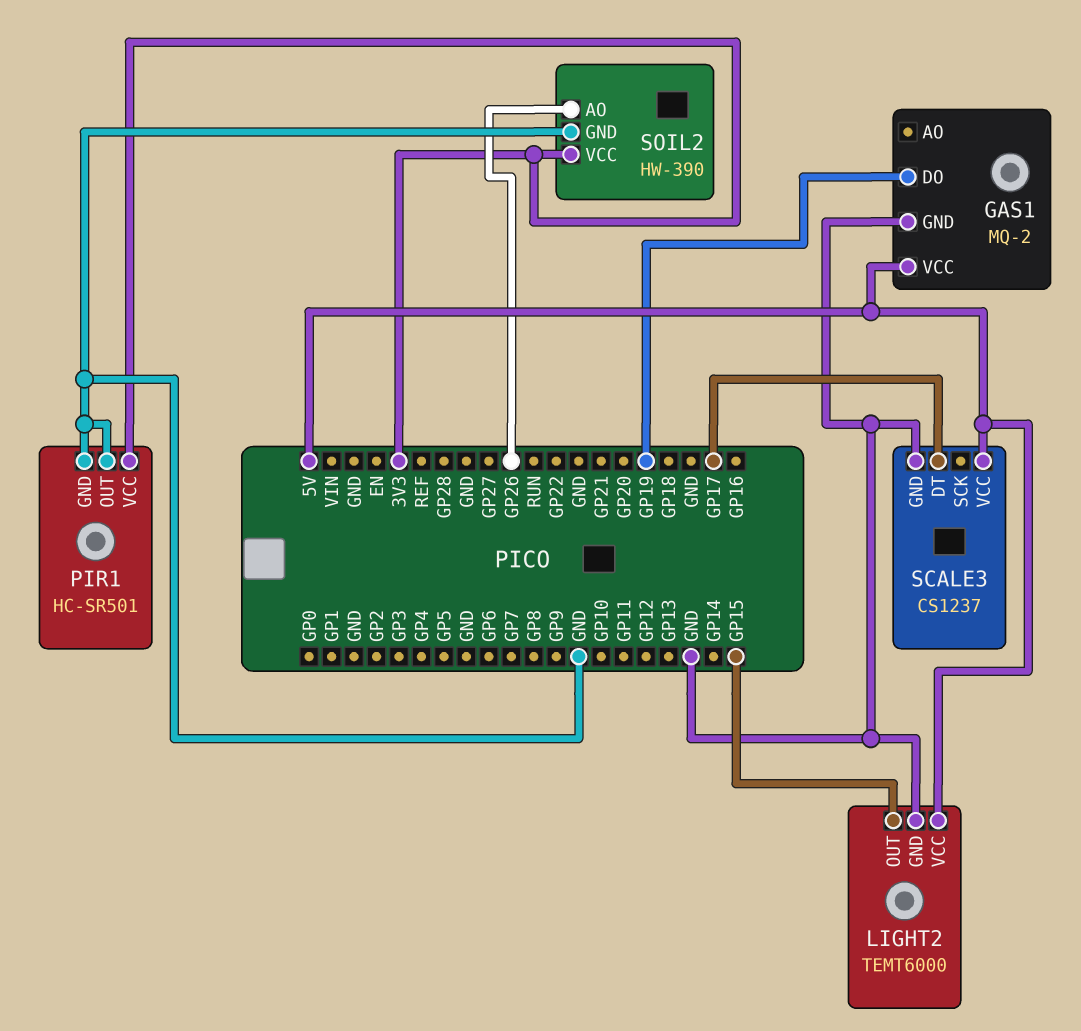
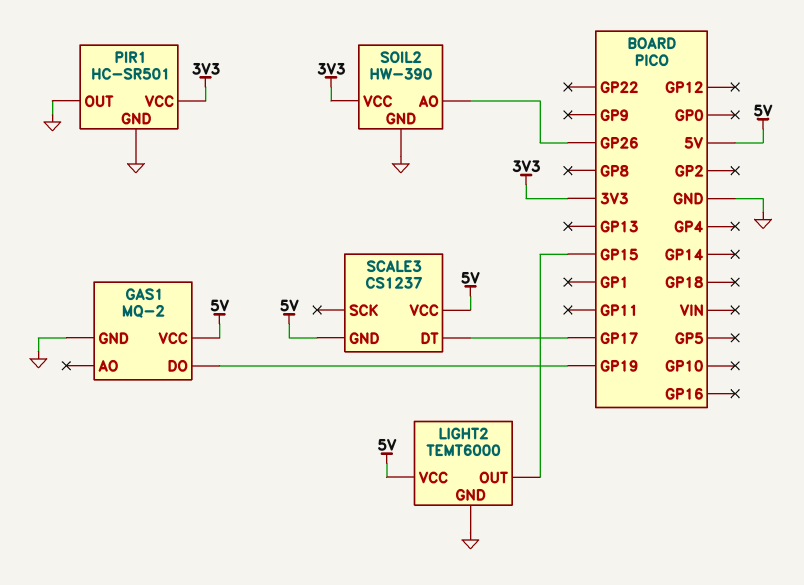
SCALE3 pin GND: GND -> 5V

